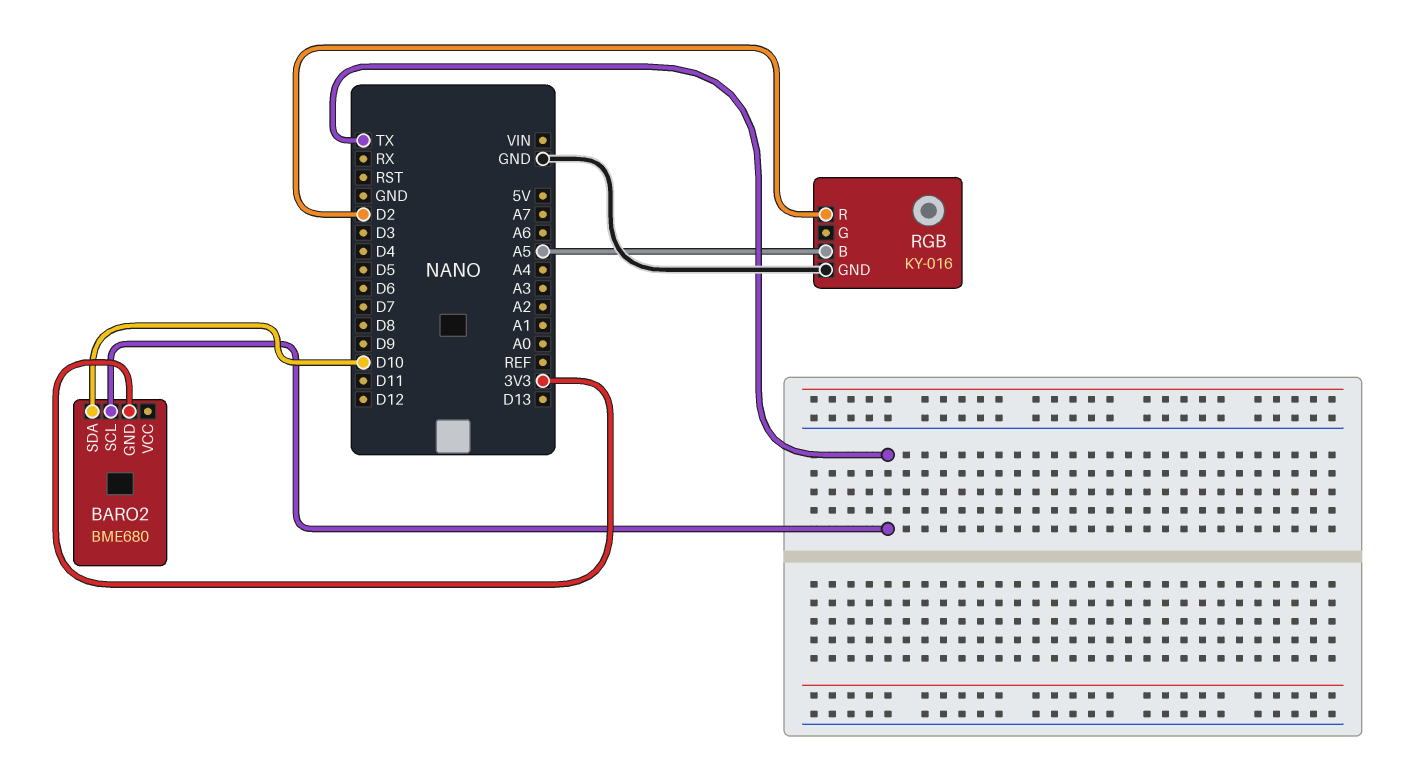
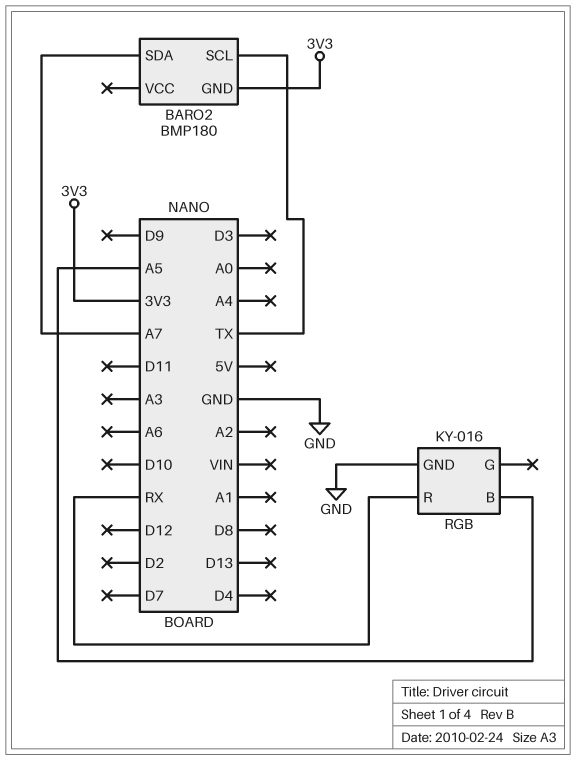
BARO2: BME680 -> BMP180
BARO2 pin SDA: D10 -> A7
RGB pin R: D2 -> RX

